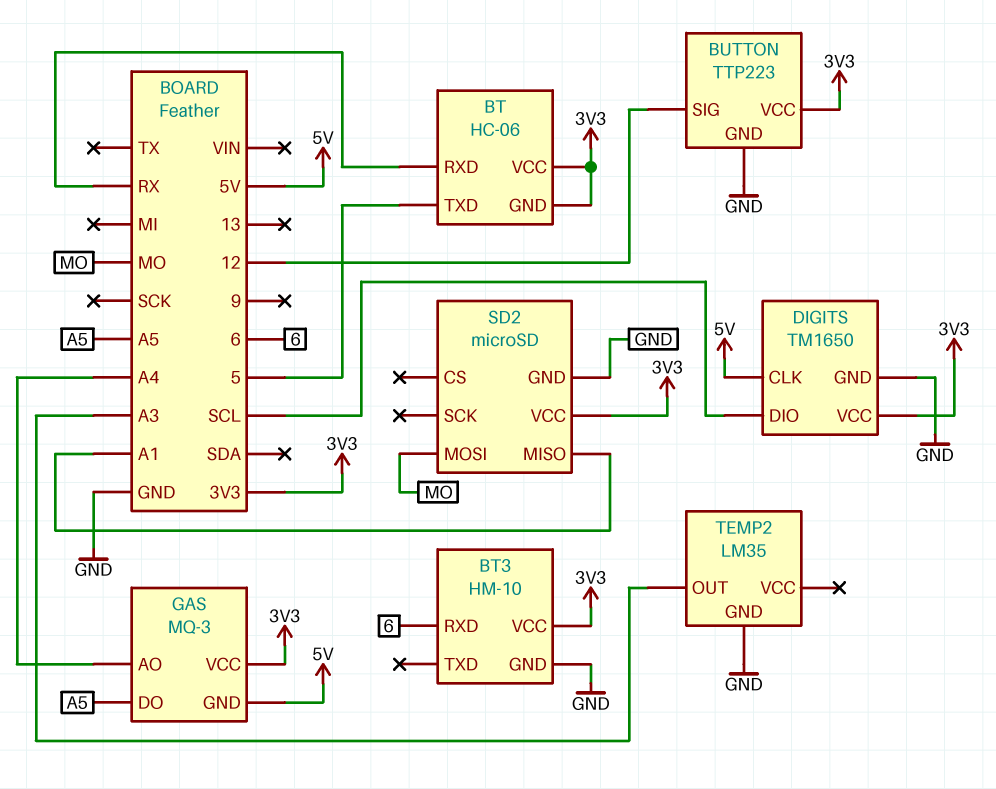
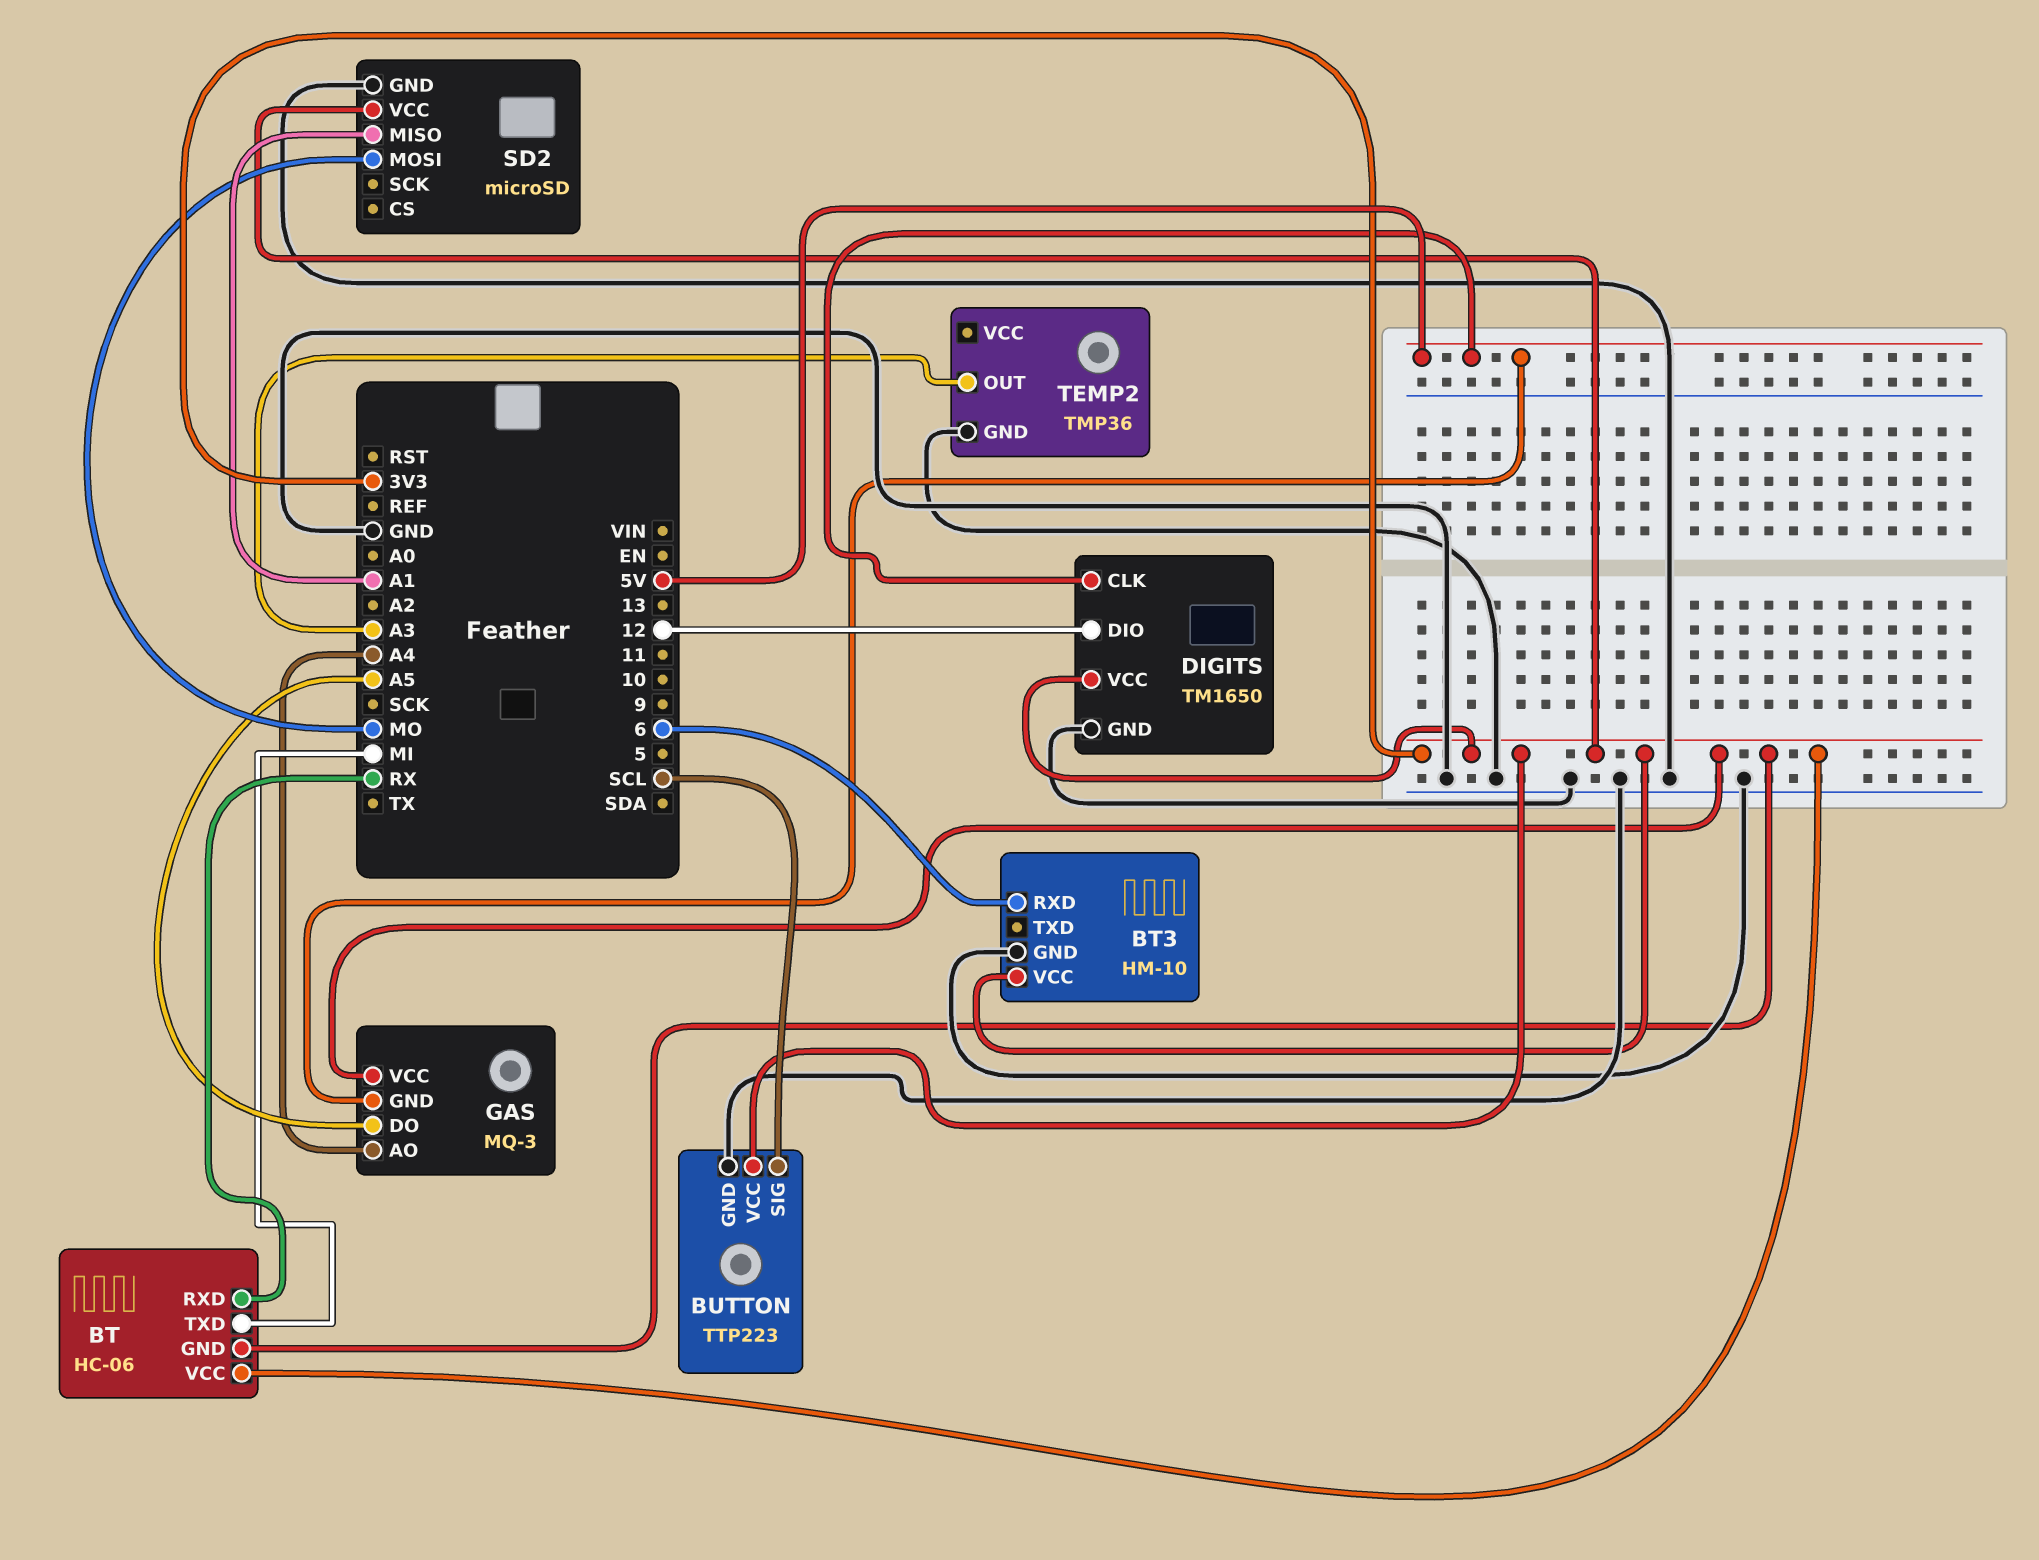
BT pin TXD: 5 -> MI
BUTTON pin SIG: 12 -> SCL
DIGITS pin DIO: SCL -> 12
TEMP2: LM35 -> TMP36

